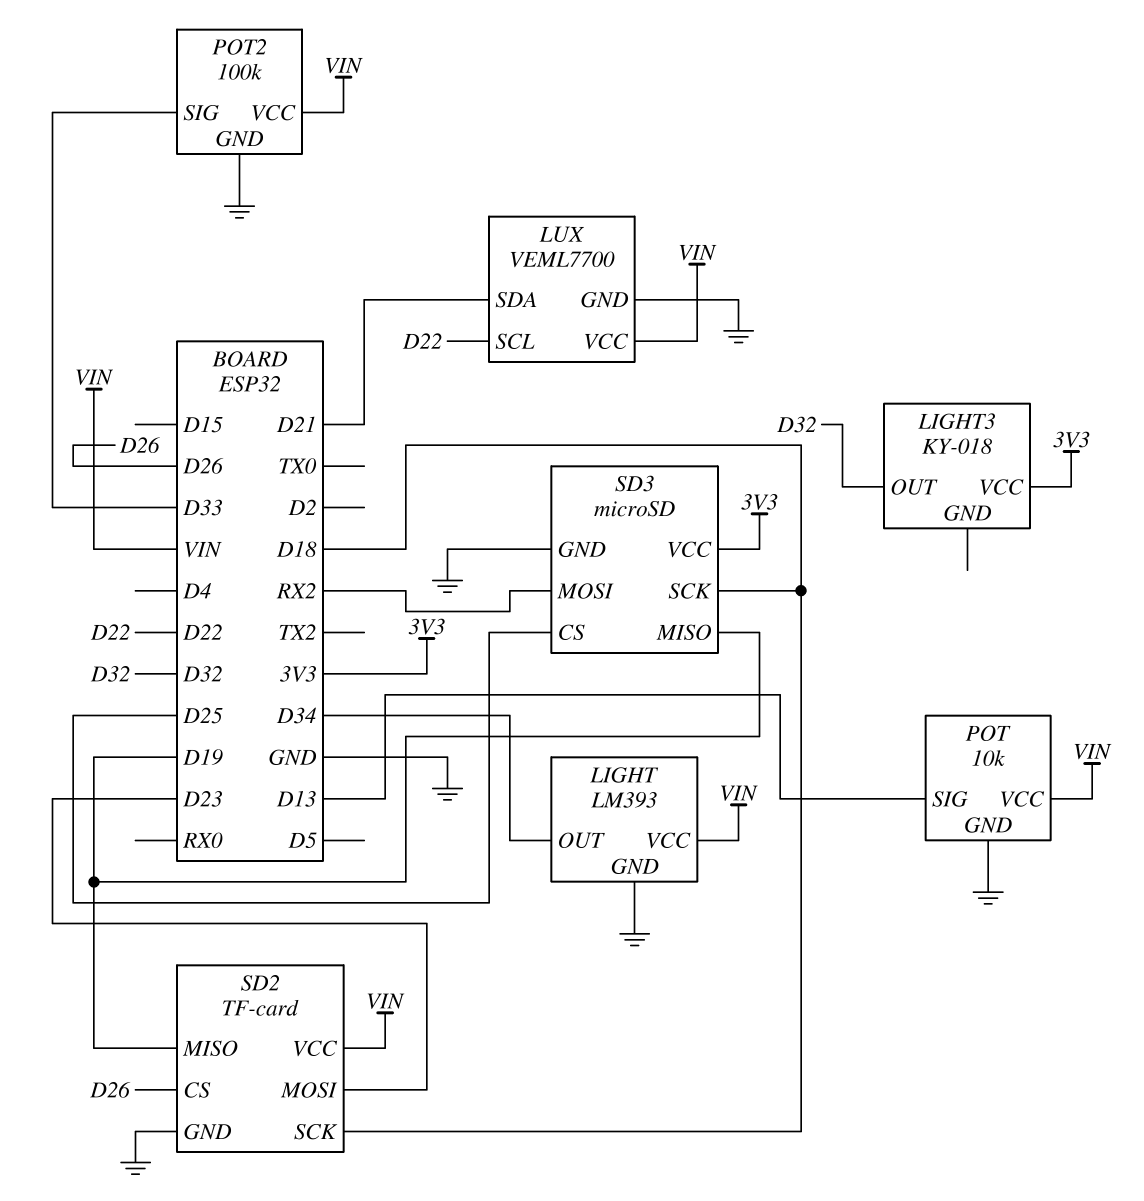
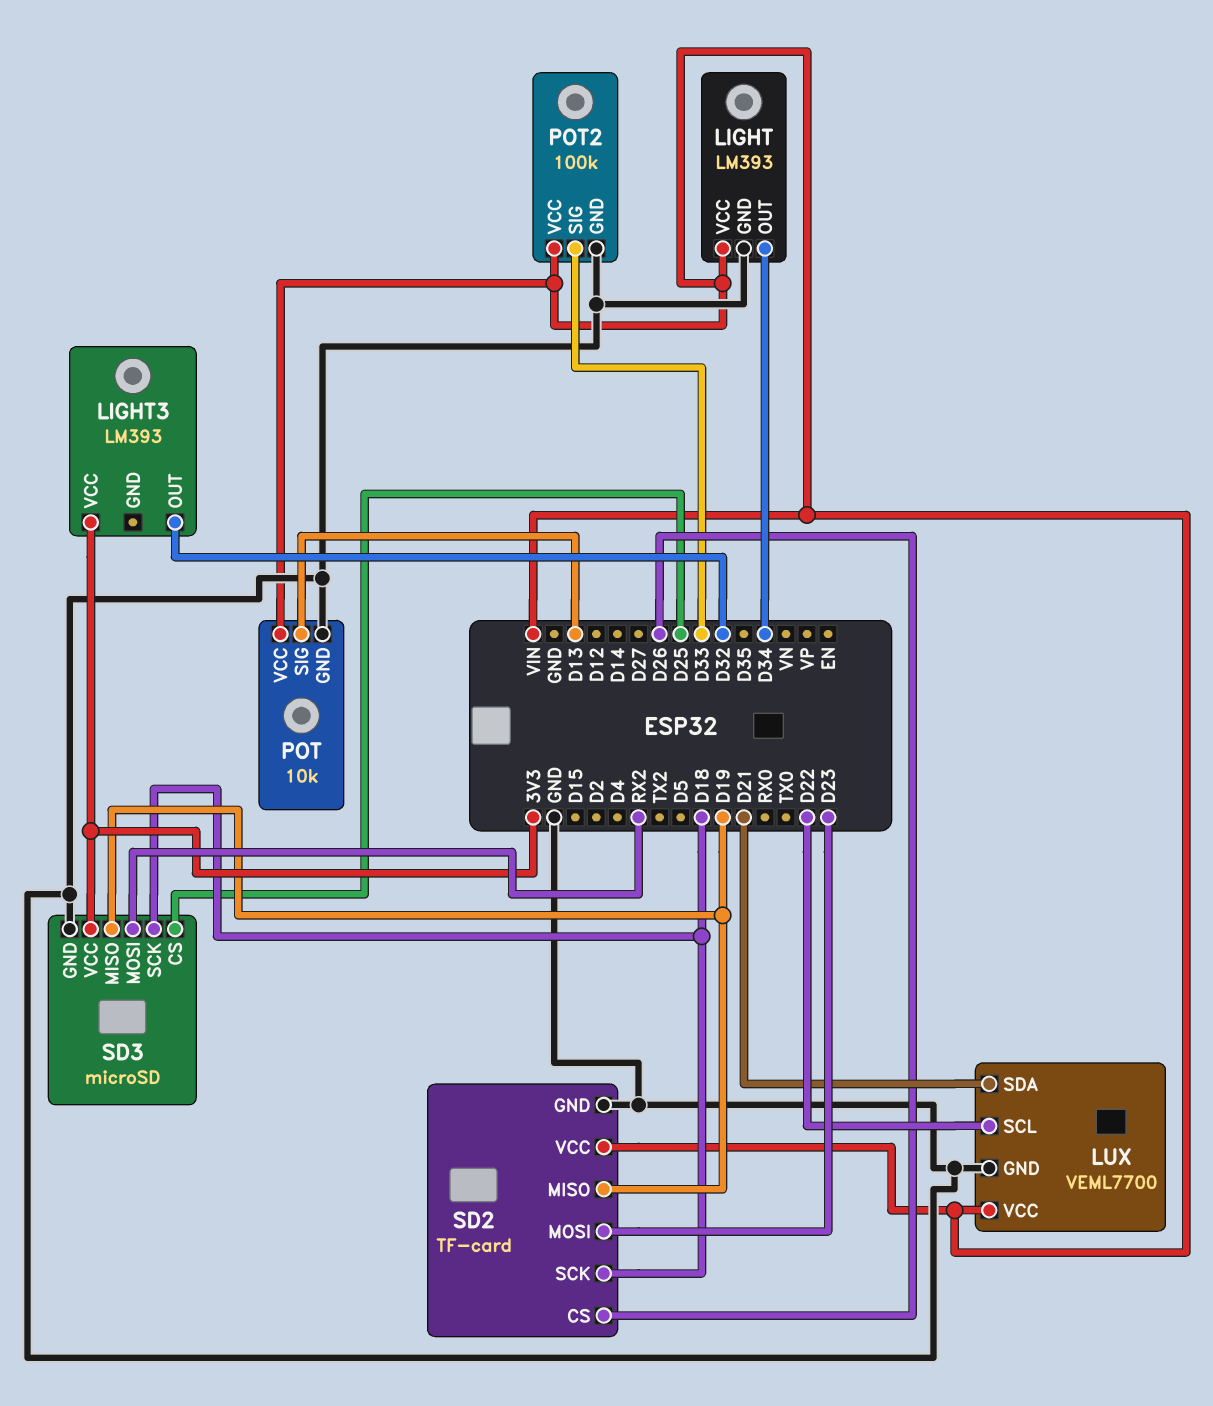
LIGHT3: KY-018 -> LM393

